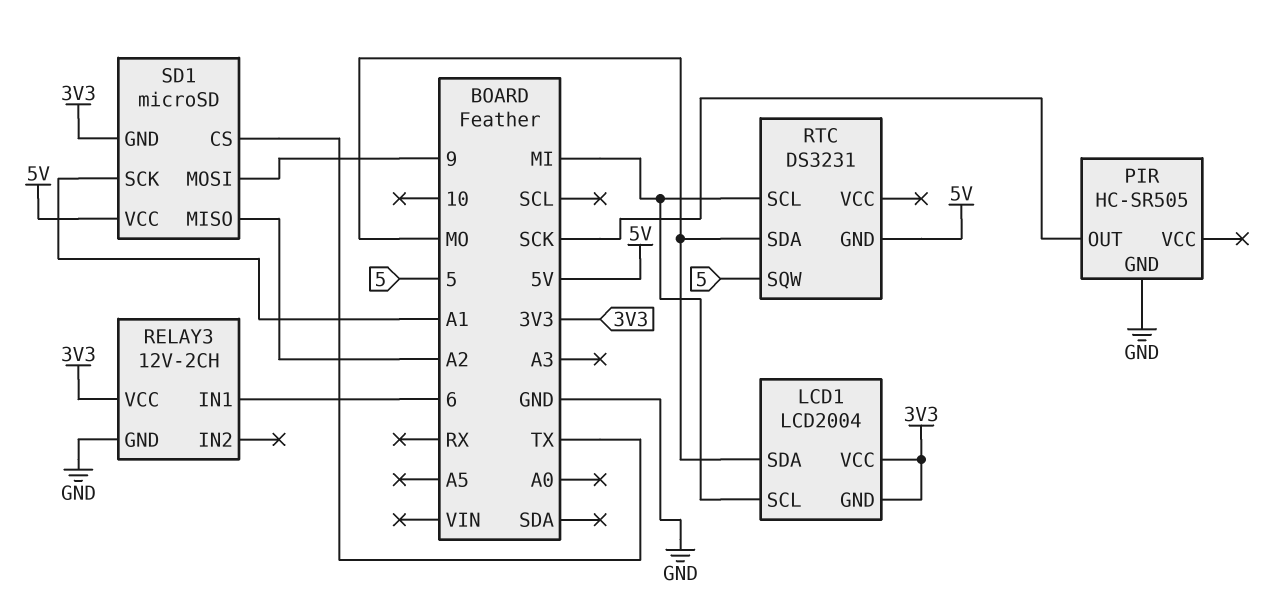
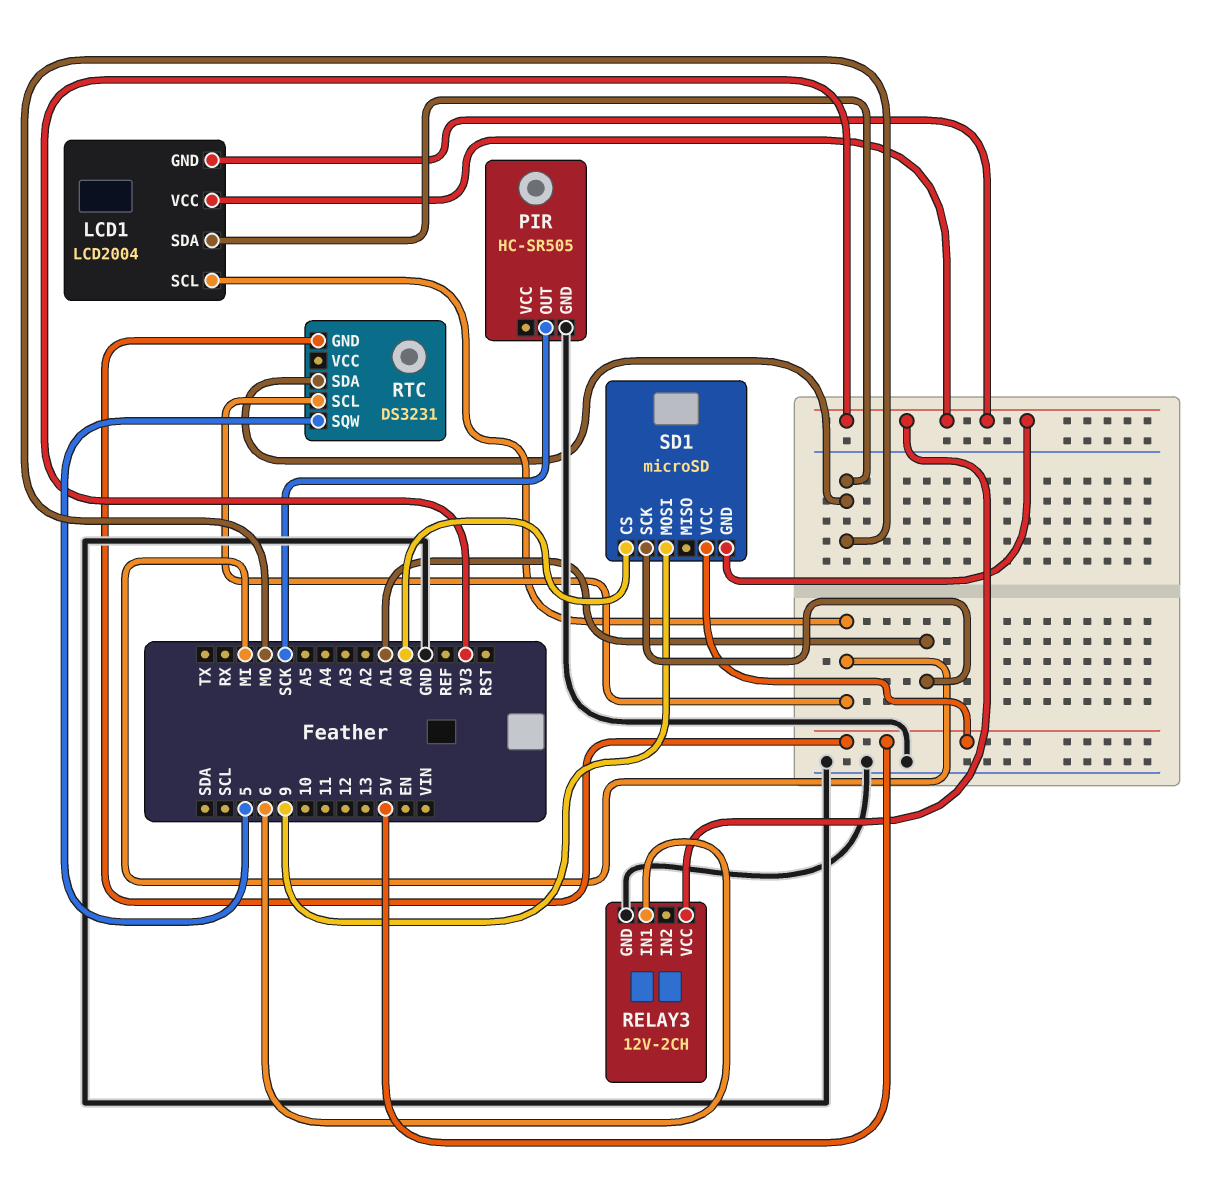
SD1 pin CS: TX -> A0
SD1 pin MISO: A2 -> none

